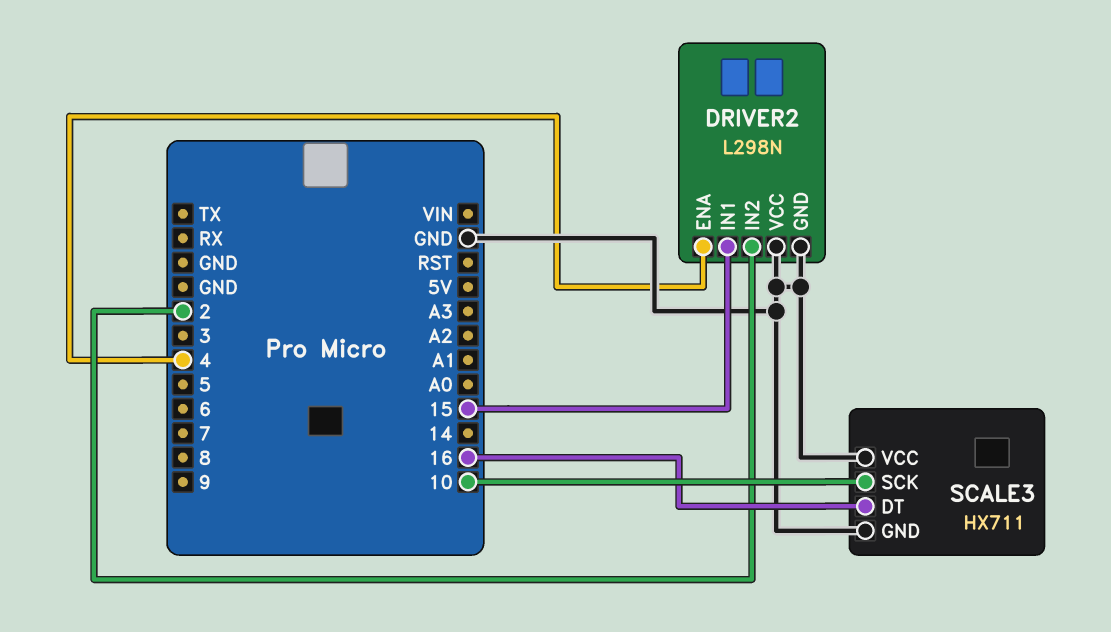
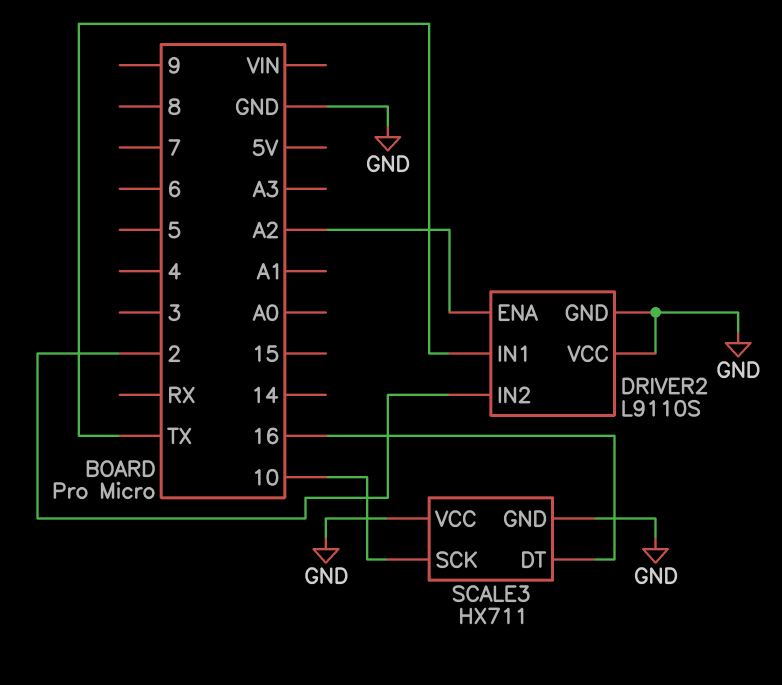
DRIVER2: L298N -> L9110S
DRIVER2 pin ENA: 4 -> A2
DRIVER2 pin IN1: 15 -> TX

